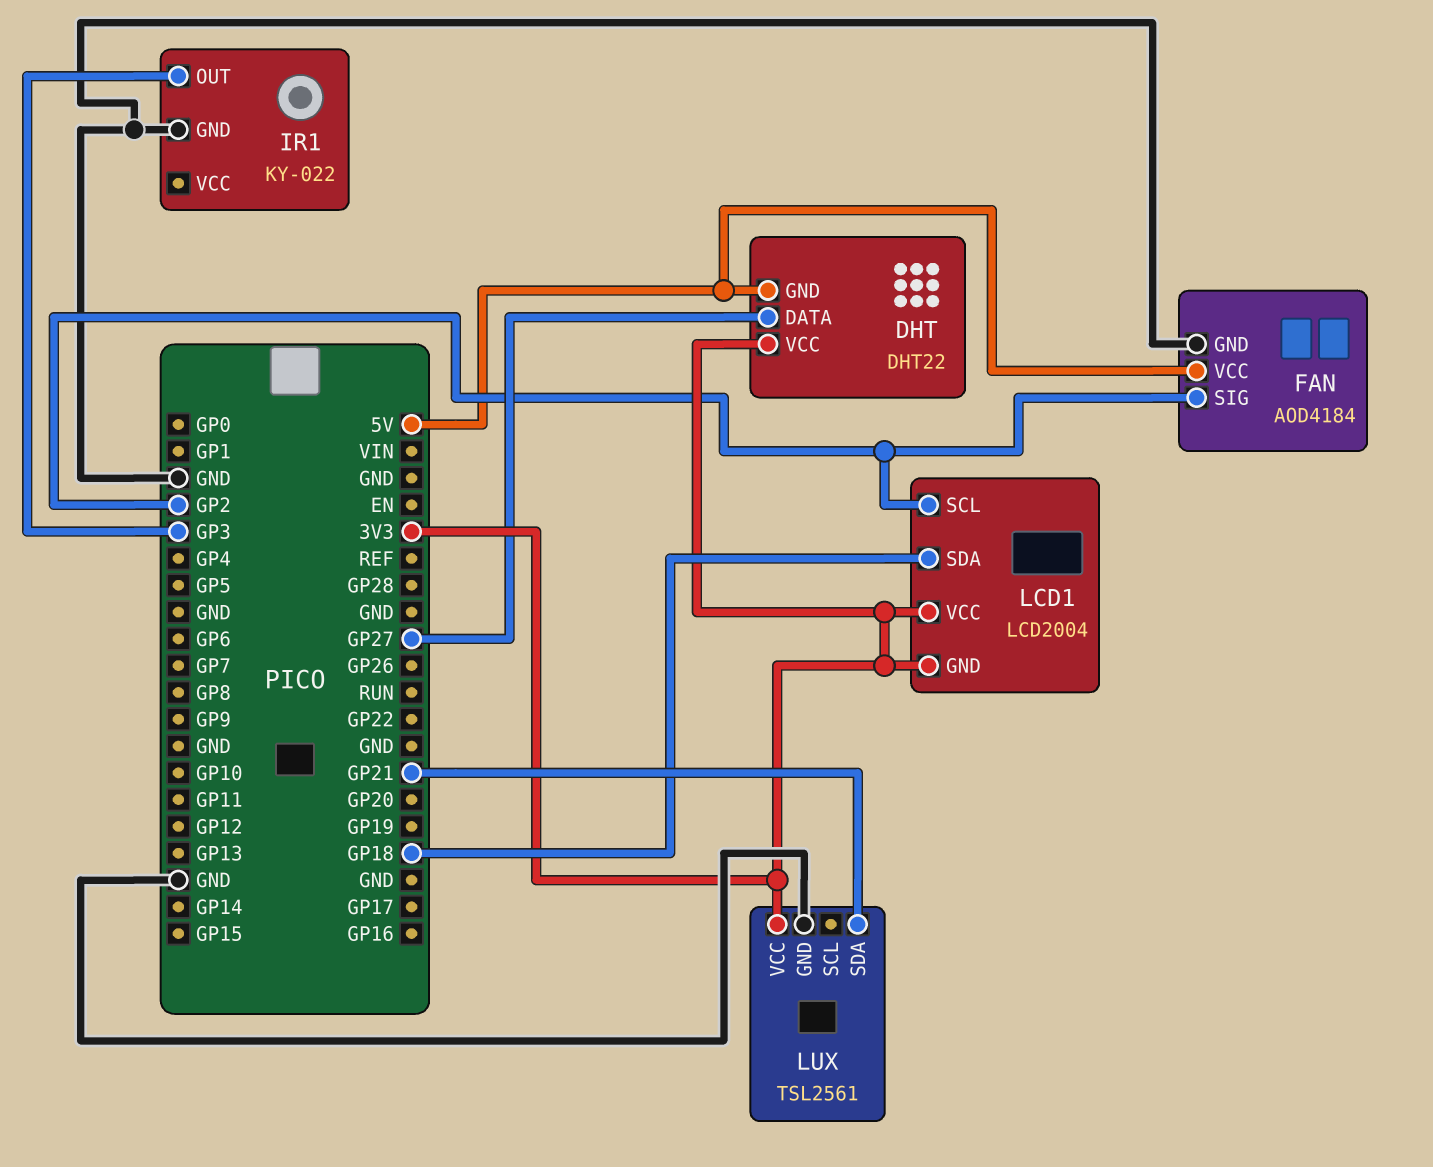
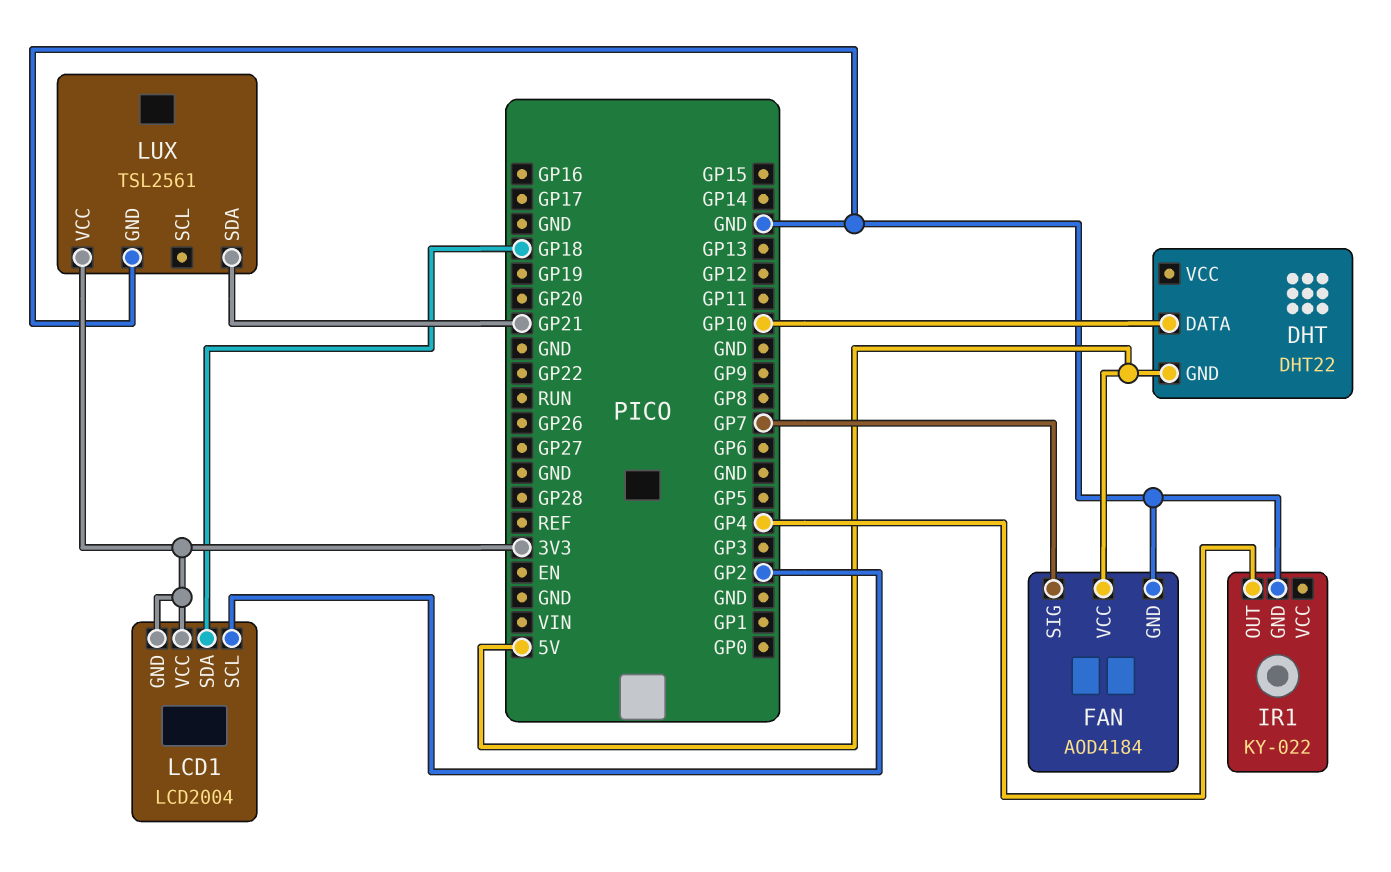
DHT pin DATA: GP27 -> GP10
DHT pin VCC: 3V3 -> none
FAN pin SIG: GP2 -> GP7
IR1 pin OUT: GP3 -> GP4

